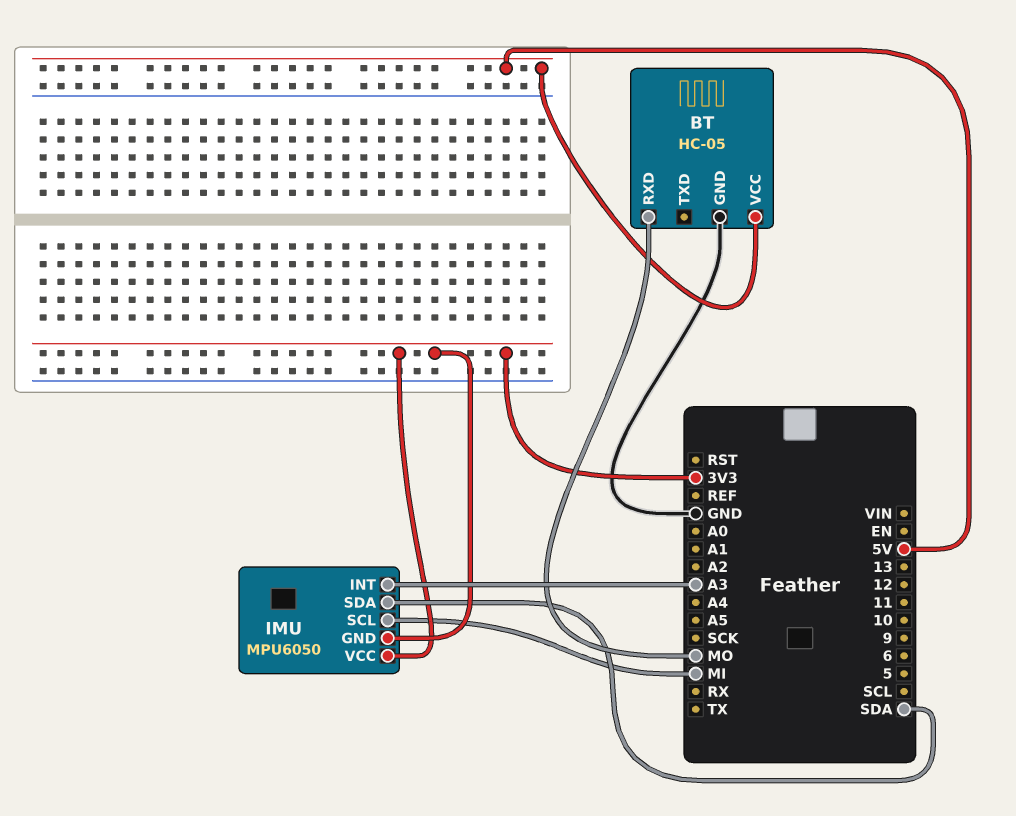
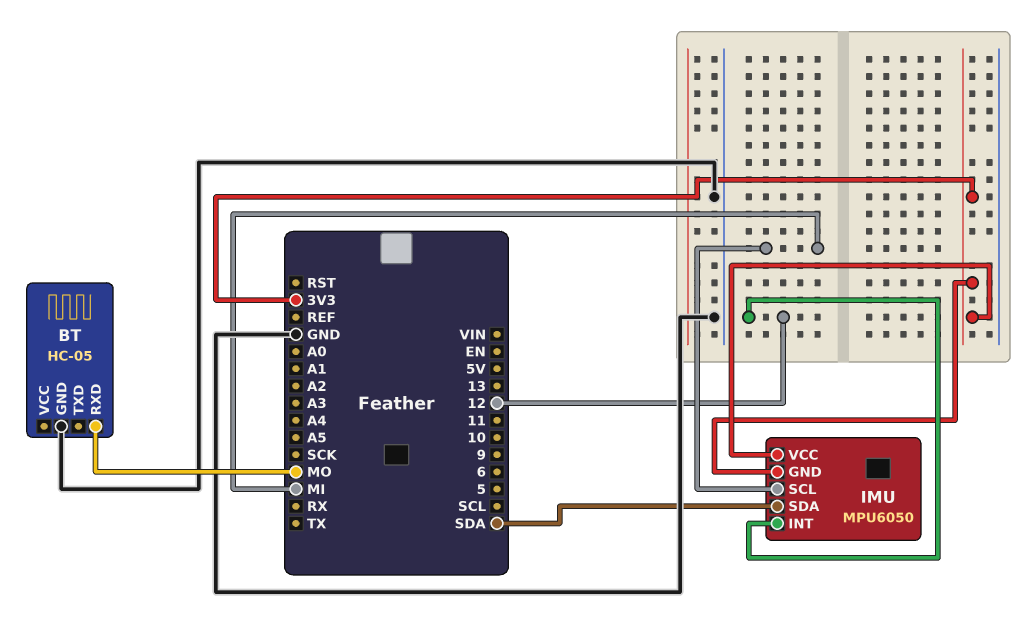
BT pin VCC: 5V -> none
IMU pin INT: A3 -> 12

